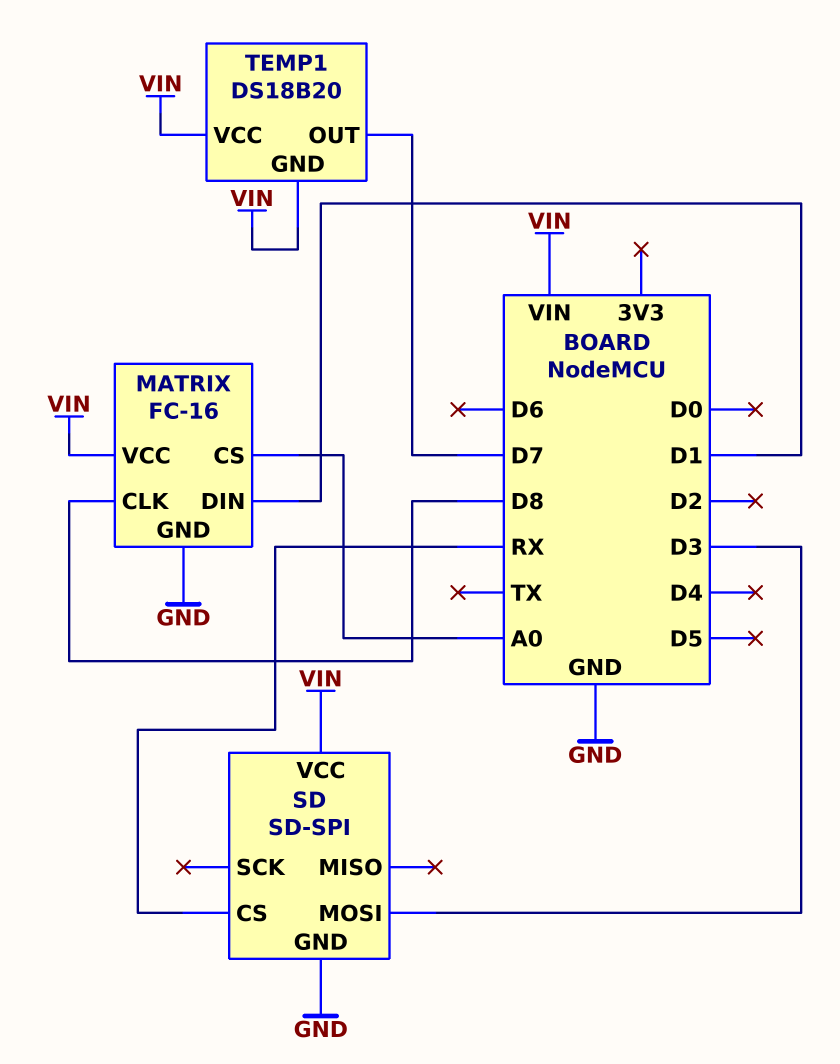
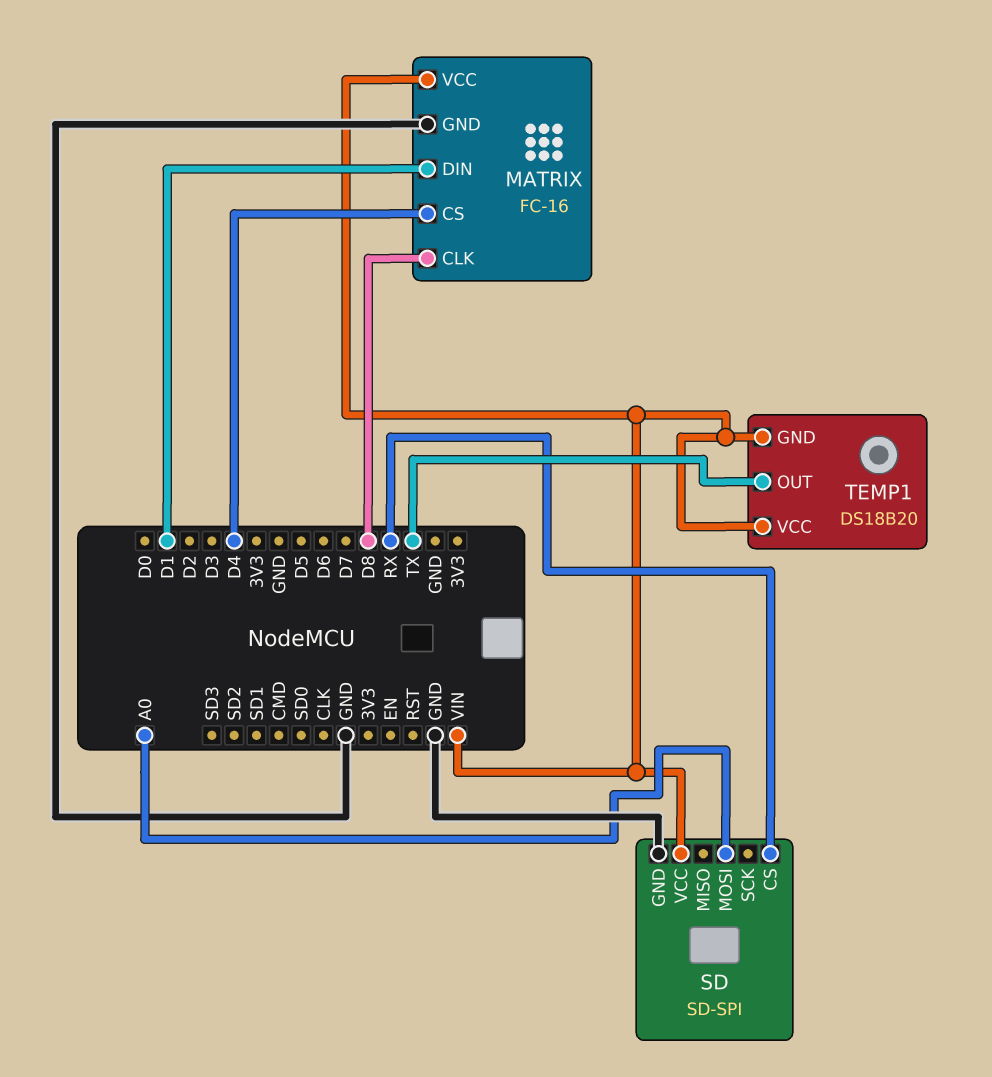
MATRIX pin CS: A0 -> D4
SD pin MOSI: D3 -> A0
TEMP1 pin OUT: D7 -> TX

